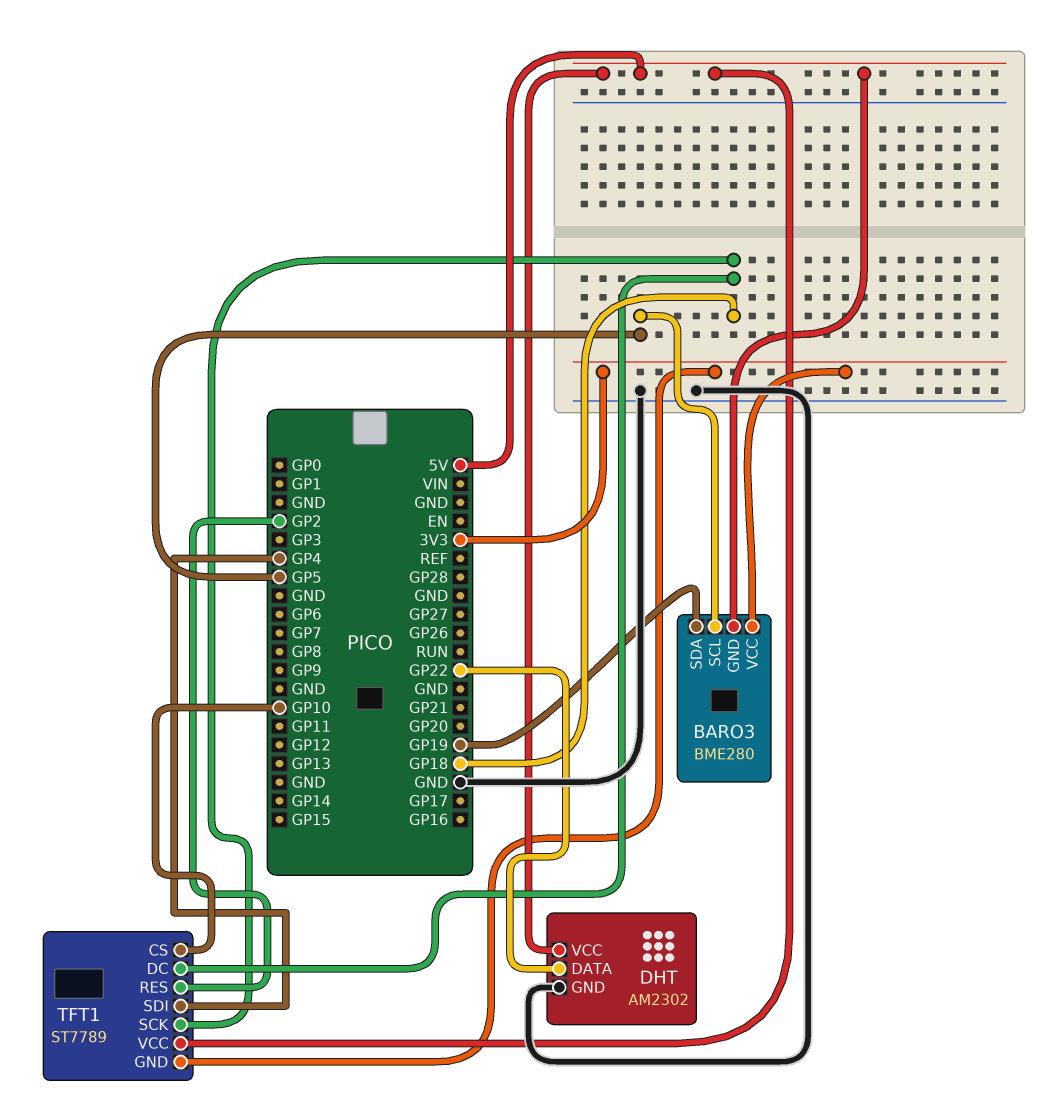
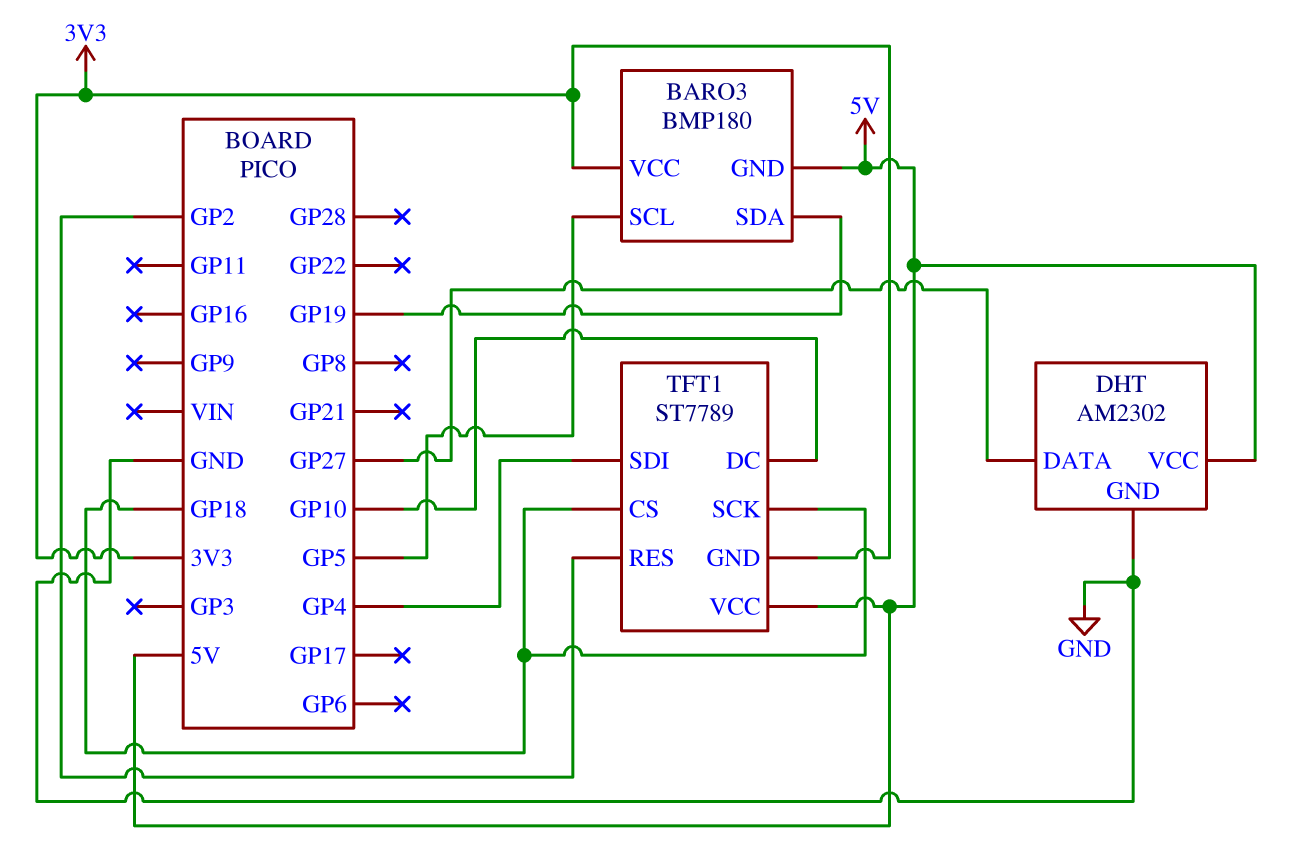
BARO3: BME280 -> BMP180
DHT pin DATA: GP22 -> GP27
TFT1 pin CS: GP10 -> GP18
TFT1 pin DC: GP18 -> GP10

